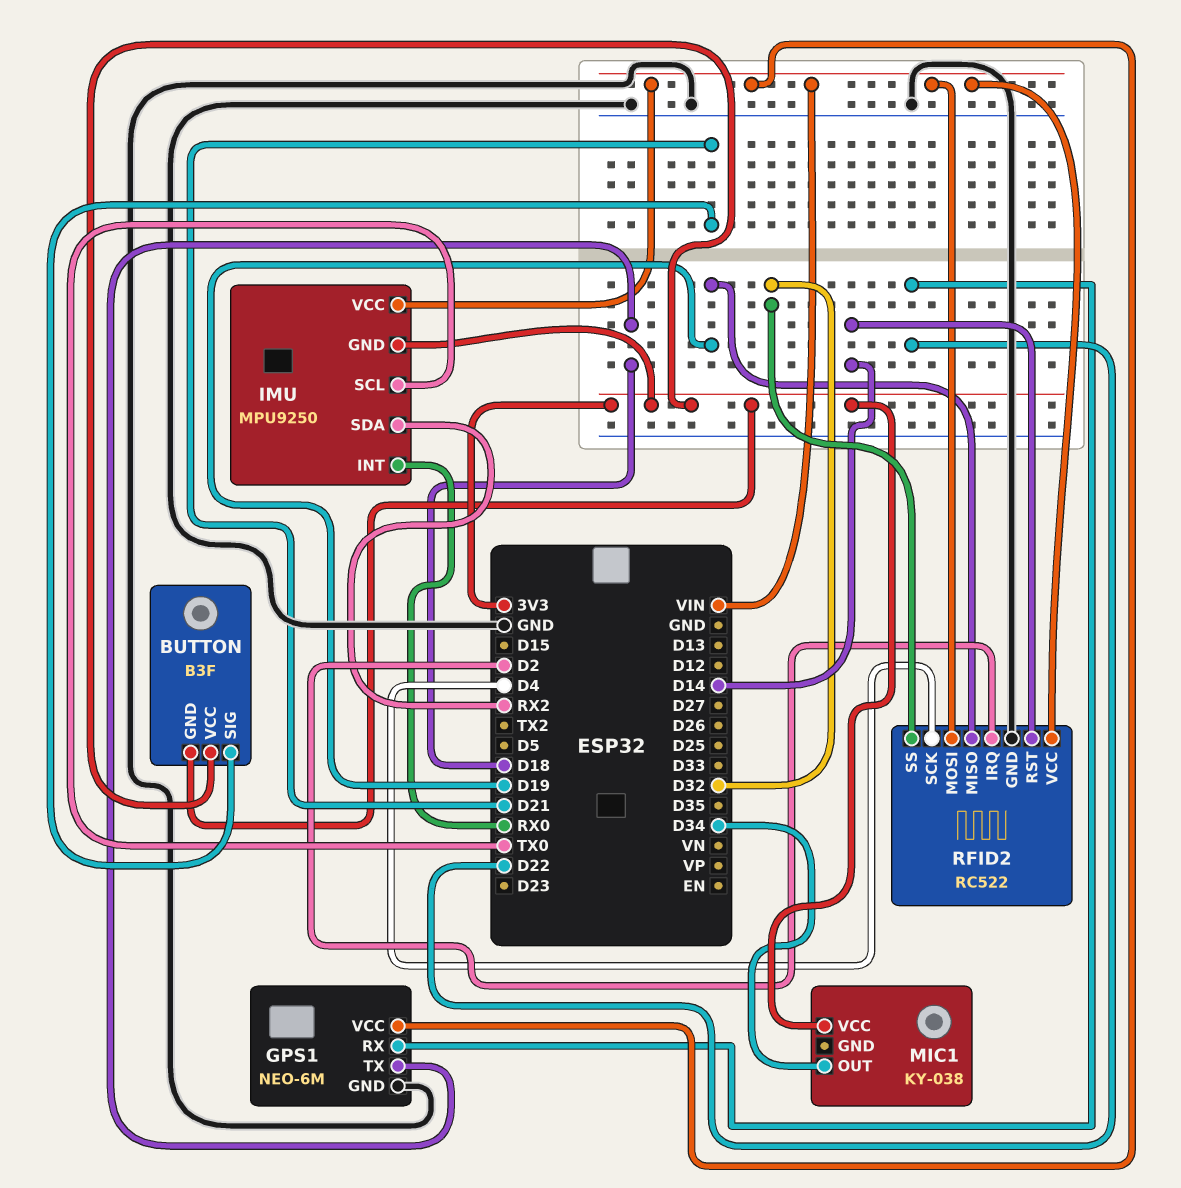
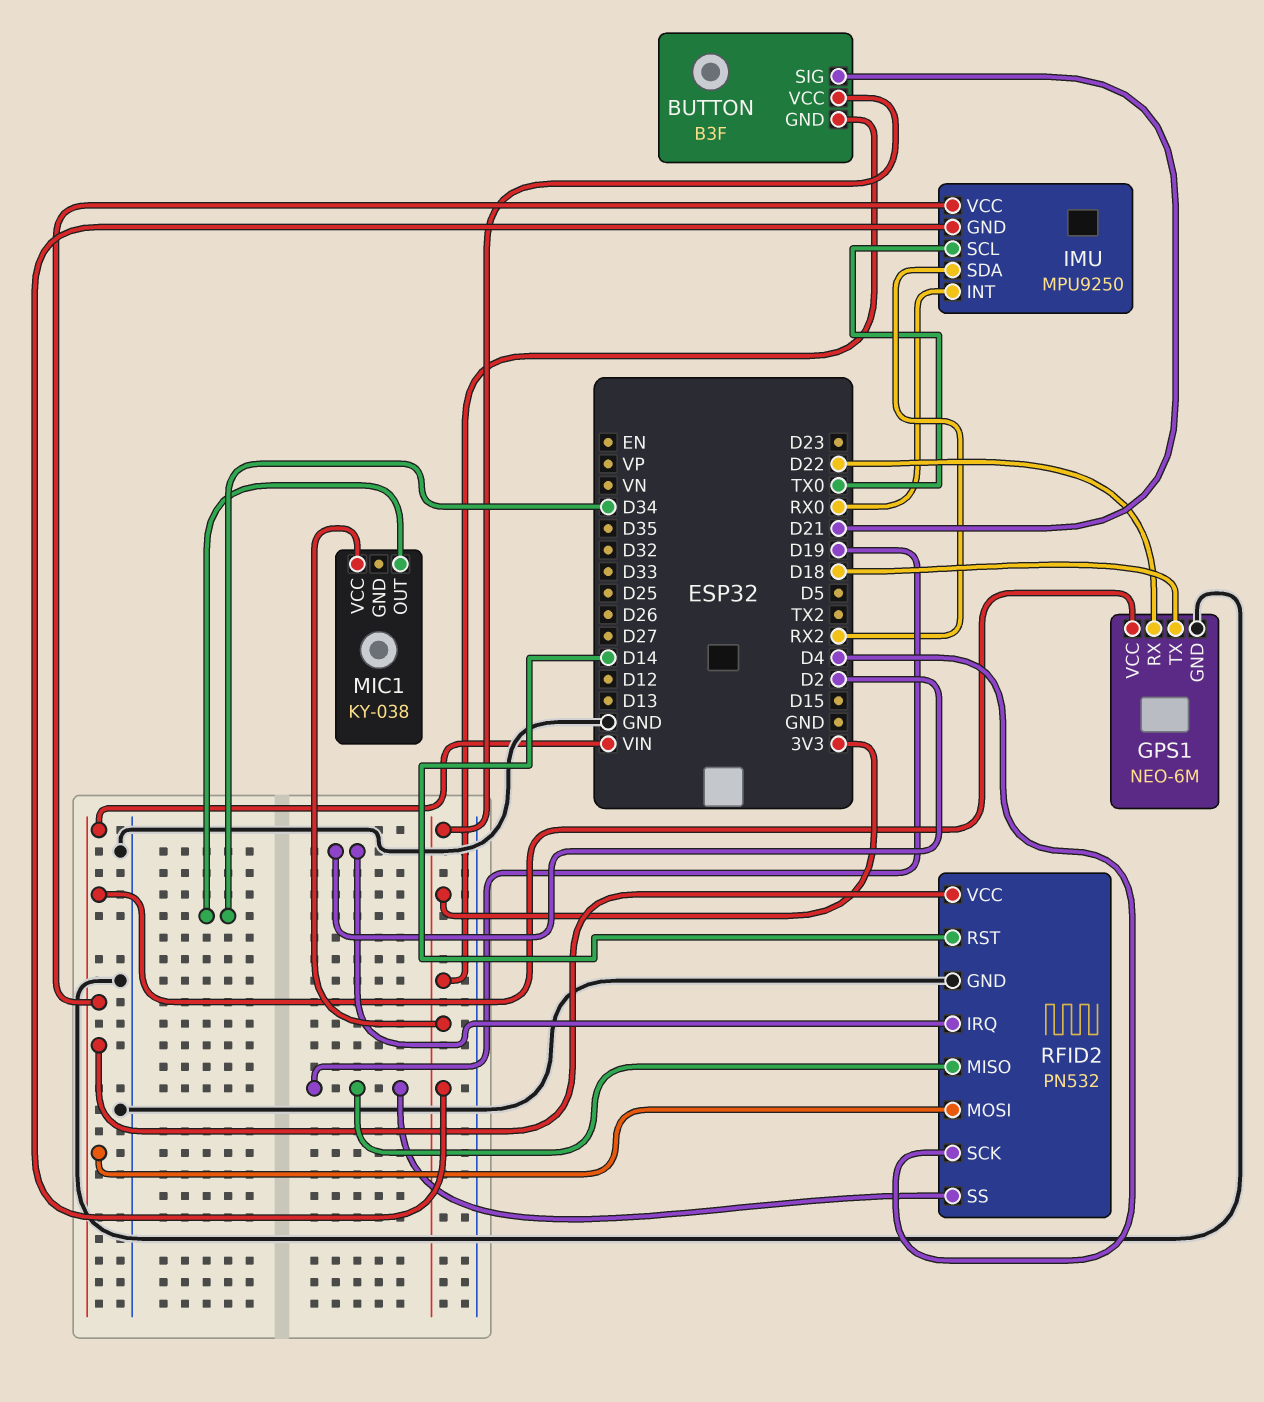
RFID2: RC522 -> PN532
RFID2 pin SS: D32 -> D19

